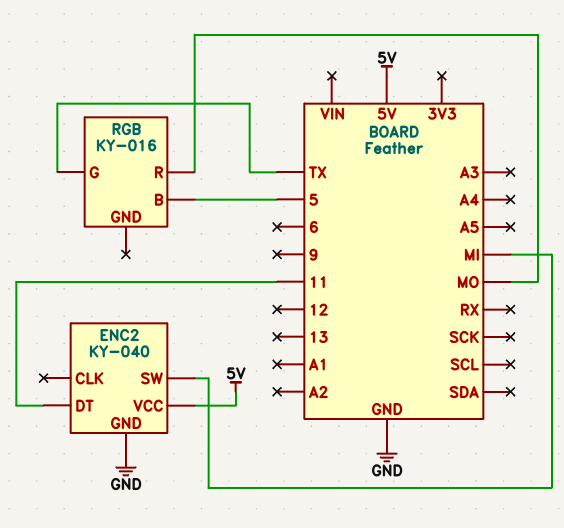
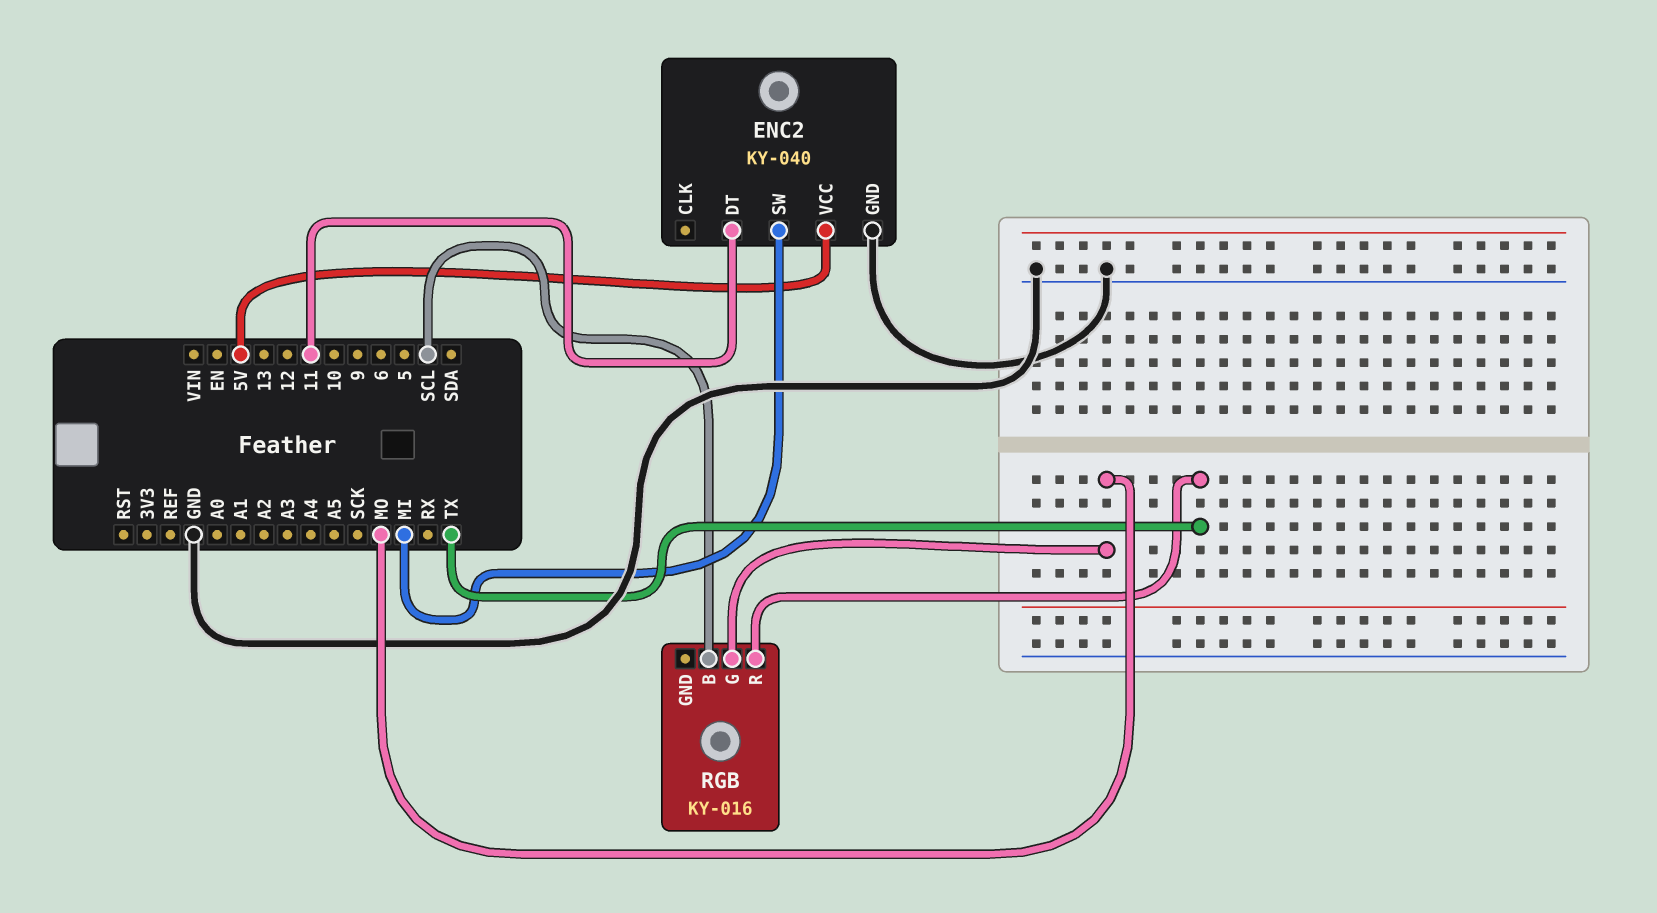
RGB pin B: 5 -> SCL
RGB pin G: TX -> MO
RGB pin R: MO -> TX

